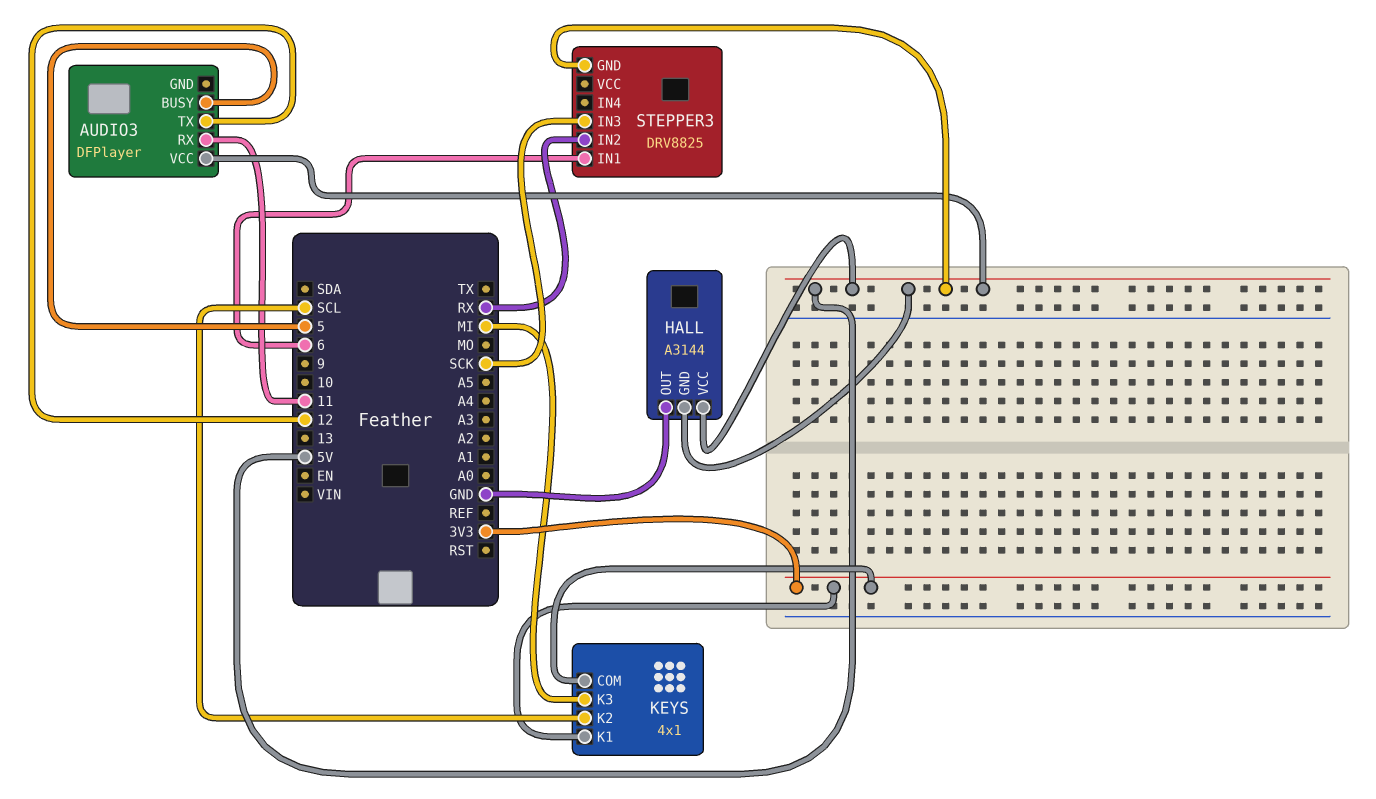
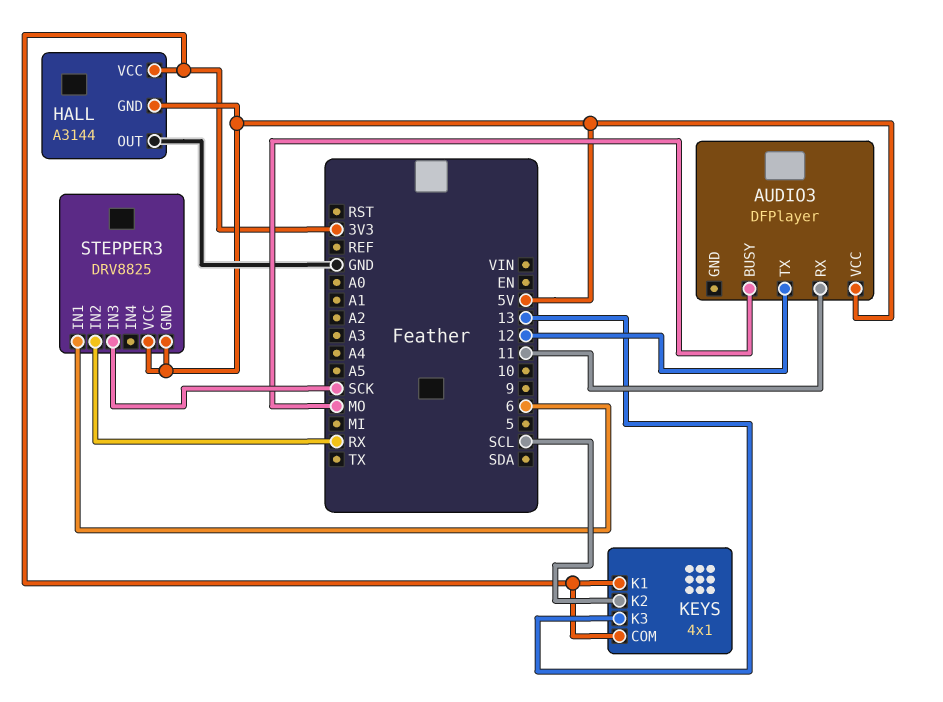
AUDIO3 pin BUSY: 5 -> MO
HALL pin VCC: 5V -> 3V3
KEYS pin K3: MI -> 13
STEPPER3 pin VCC: none -> 5V

